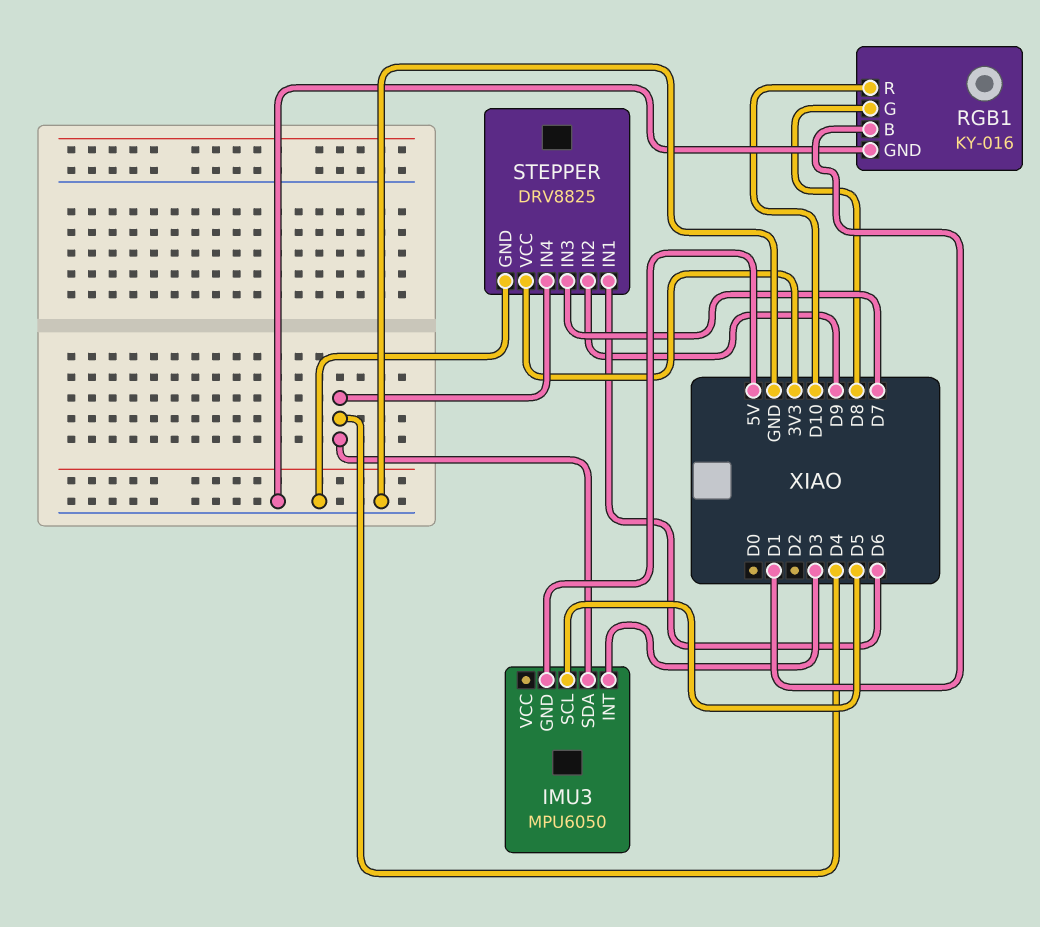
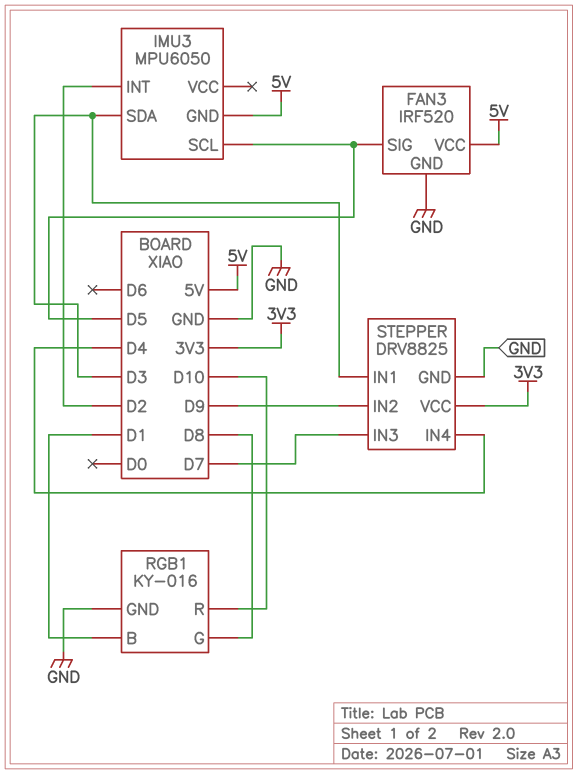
FAN3: none -> IRF520
FAN3 pin GND: none -> GND
FAN3 pin SIG: none -> D5
FAN3 pin VCC: none -> 5V
IMU3 pin INT: D3 -> D2
IMU3 pin SDA: D4 -> D3
STEPPER pin IN1: D6 -> D3

